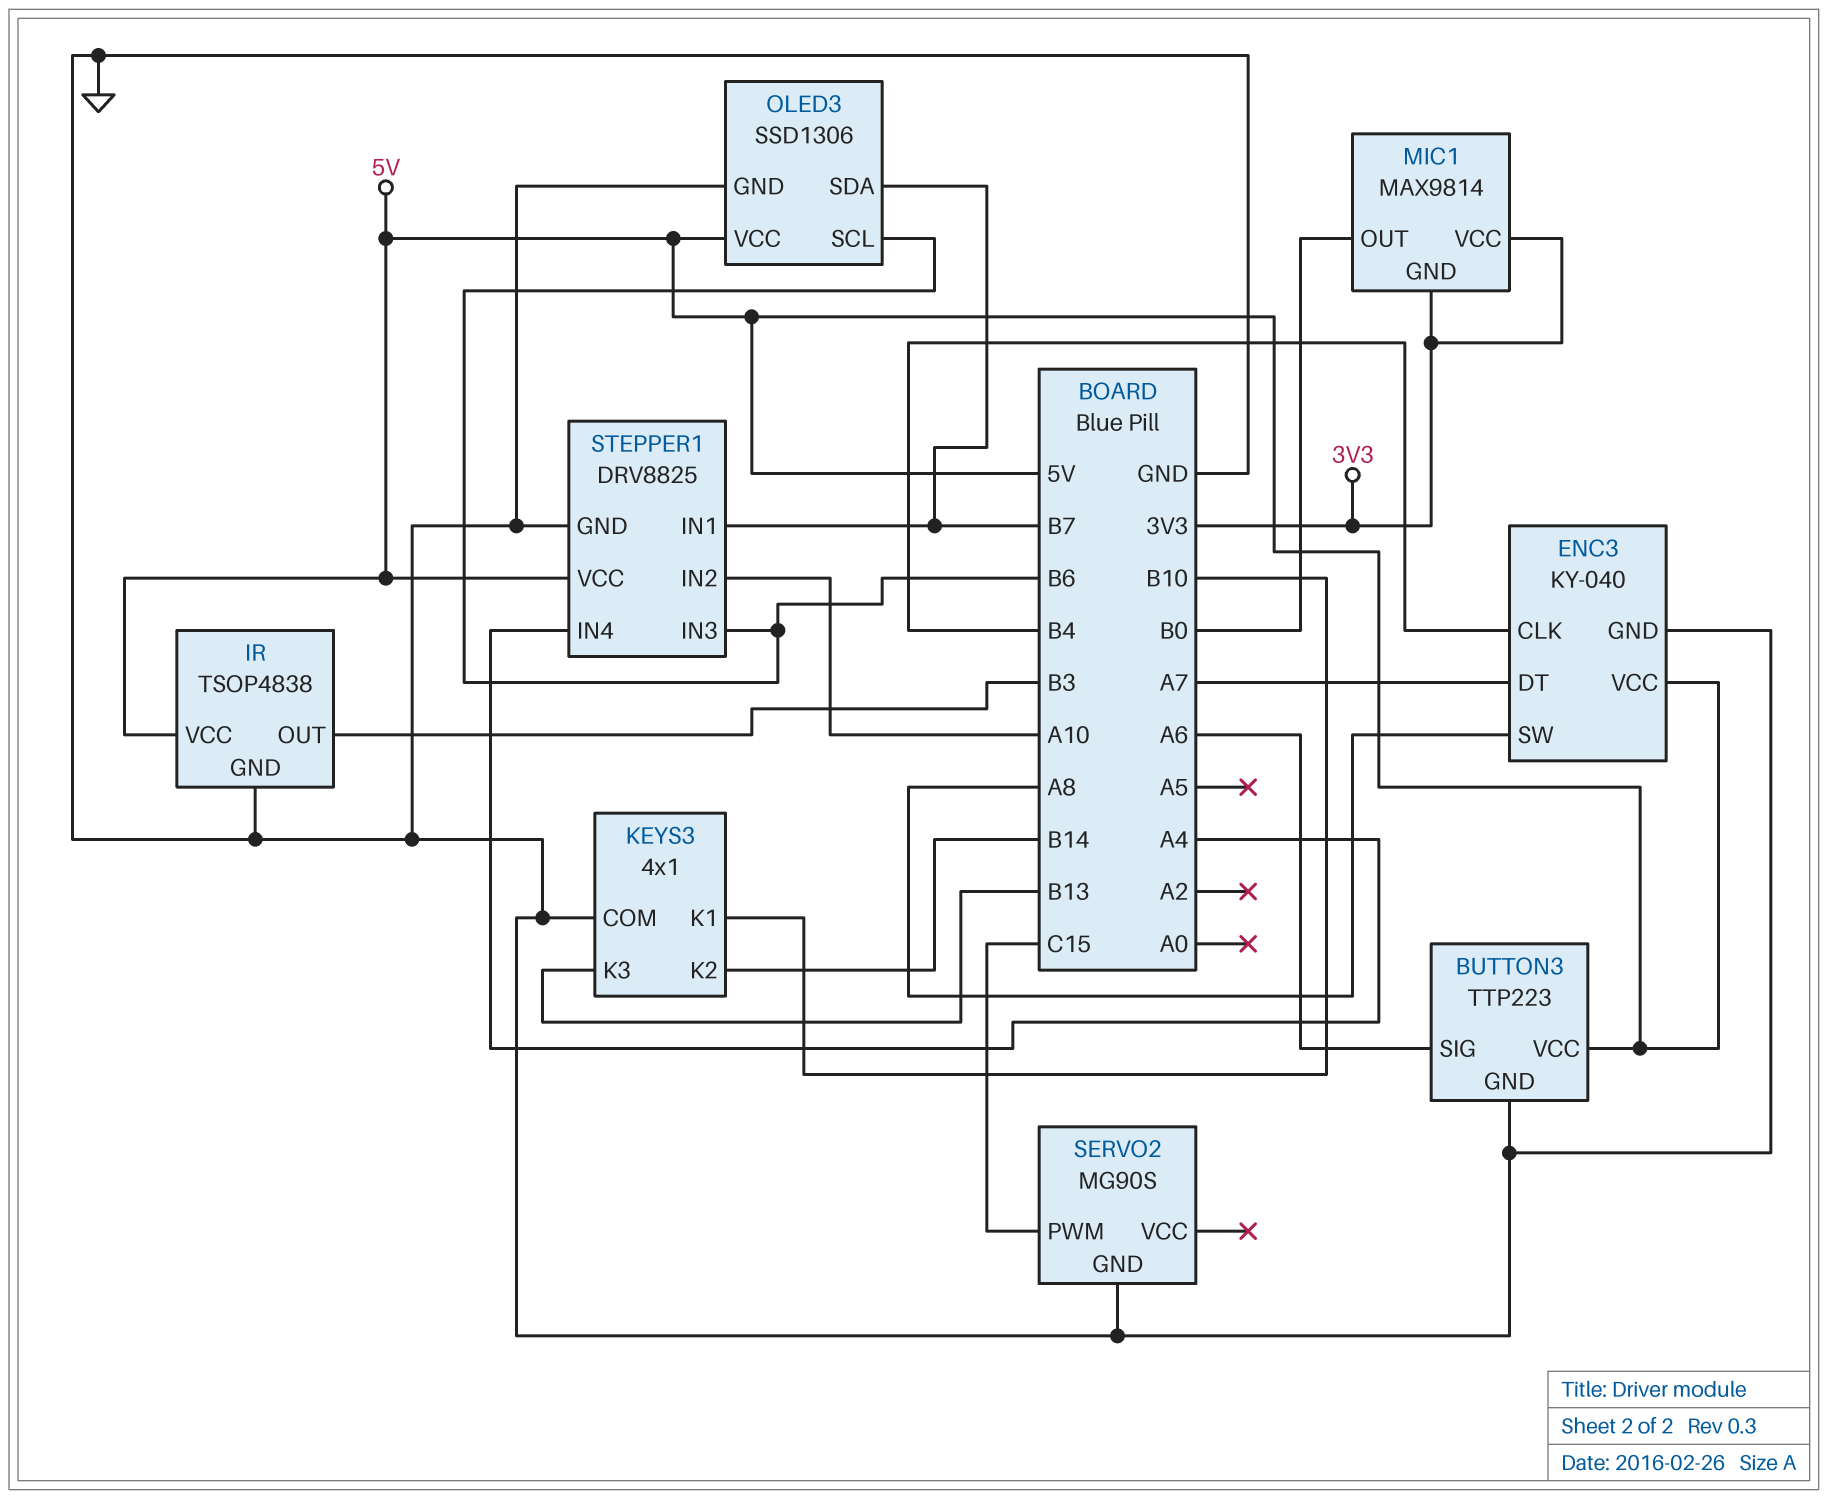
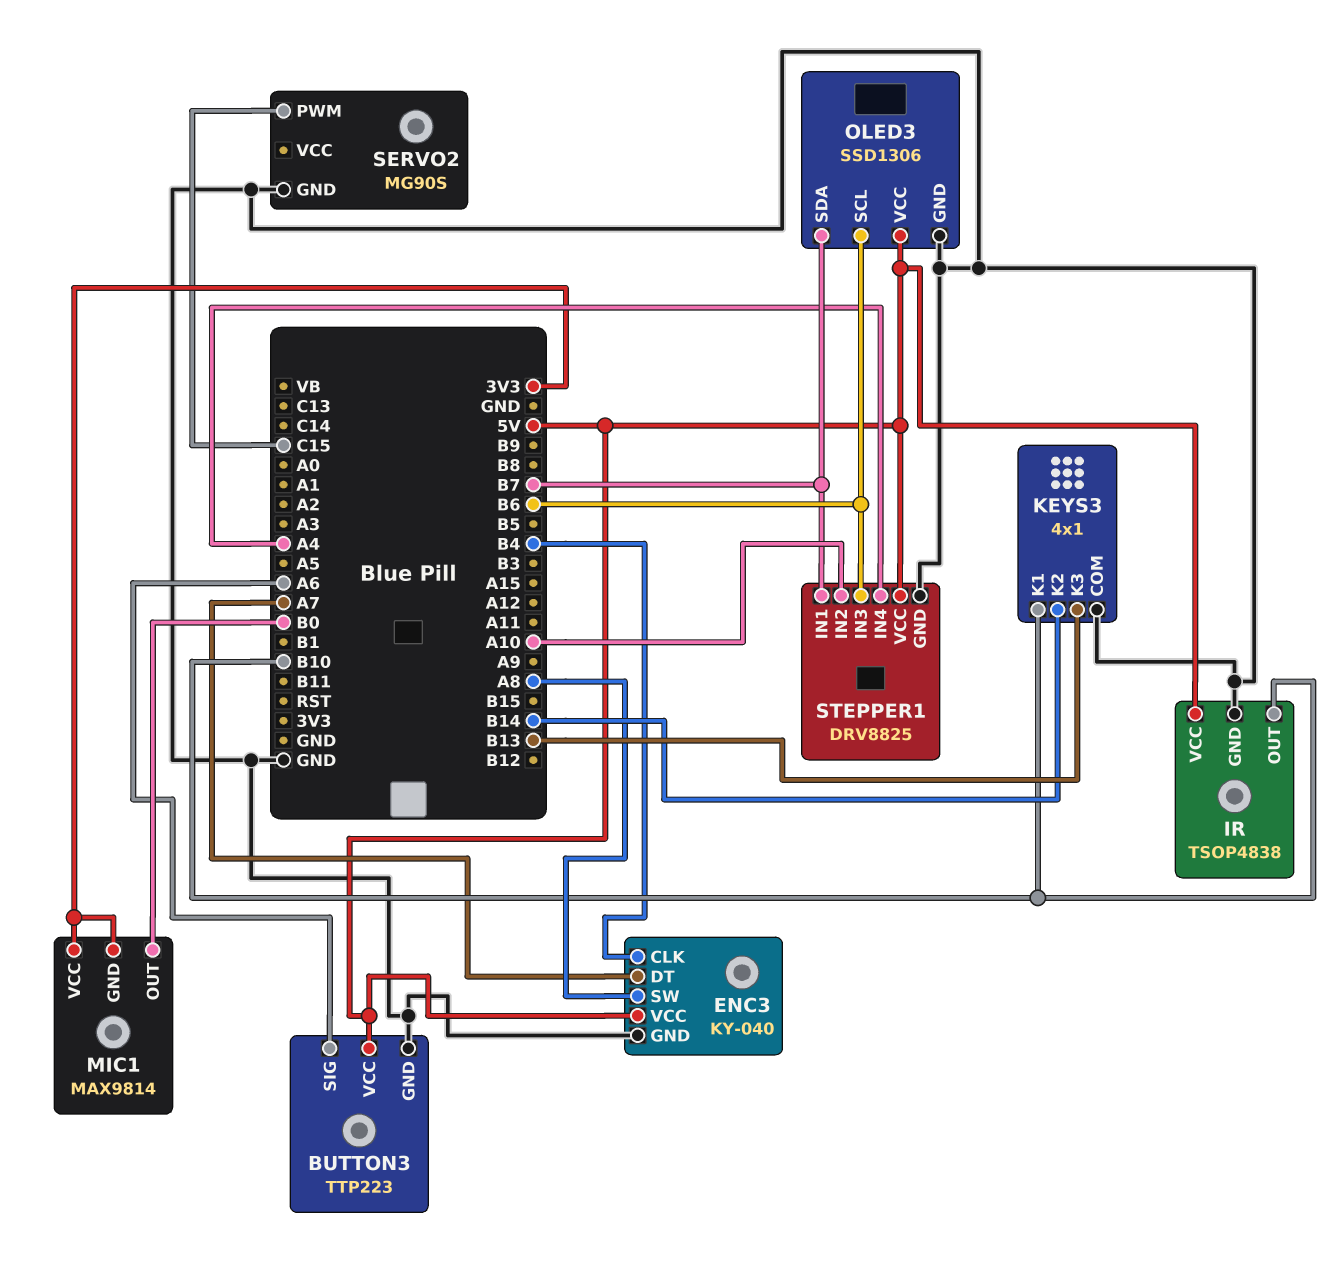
IR pin OUT: B3 -> B10

